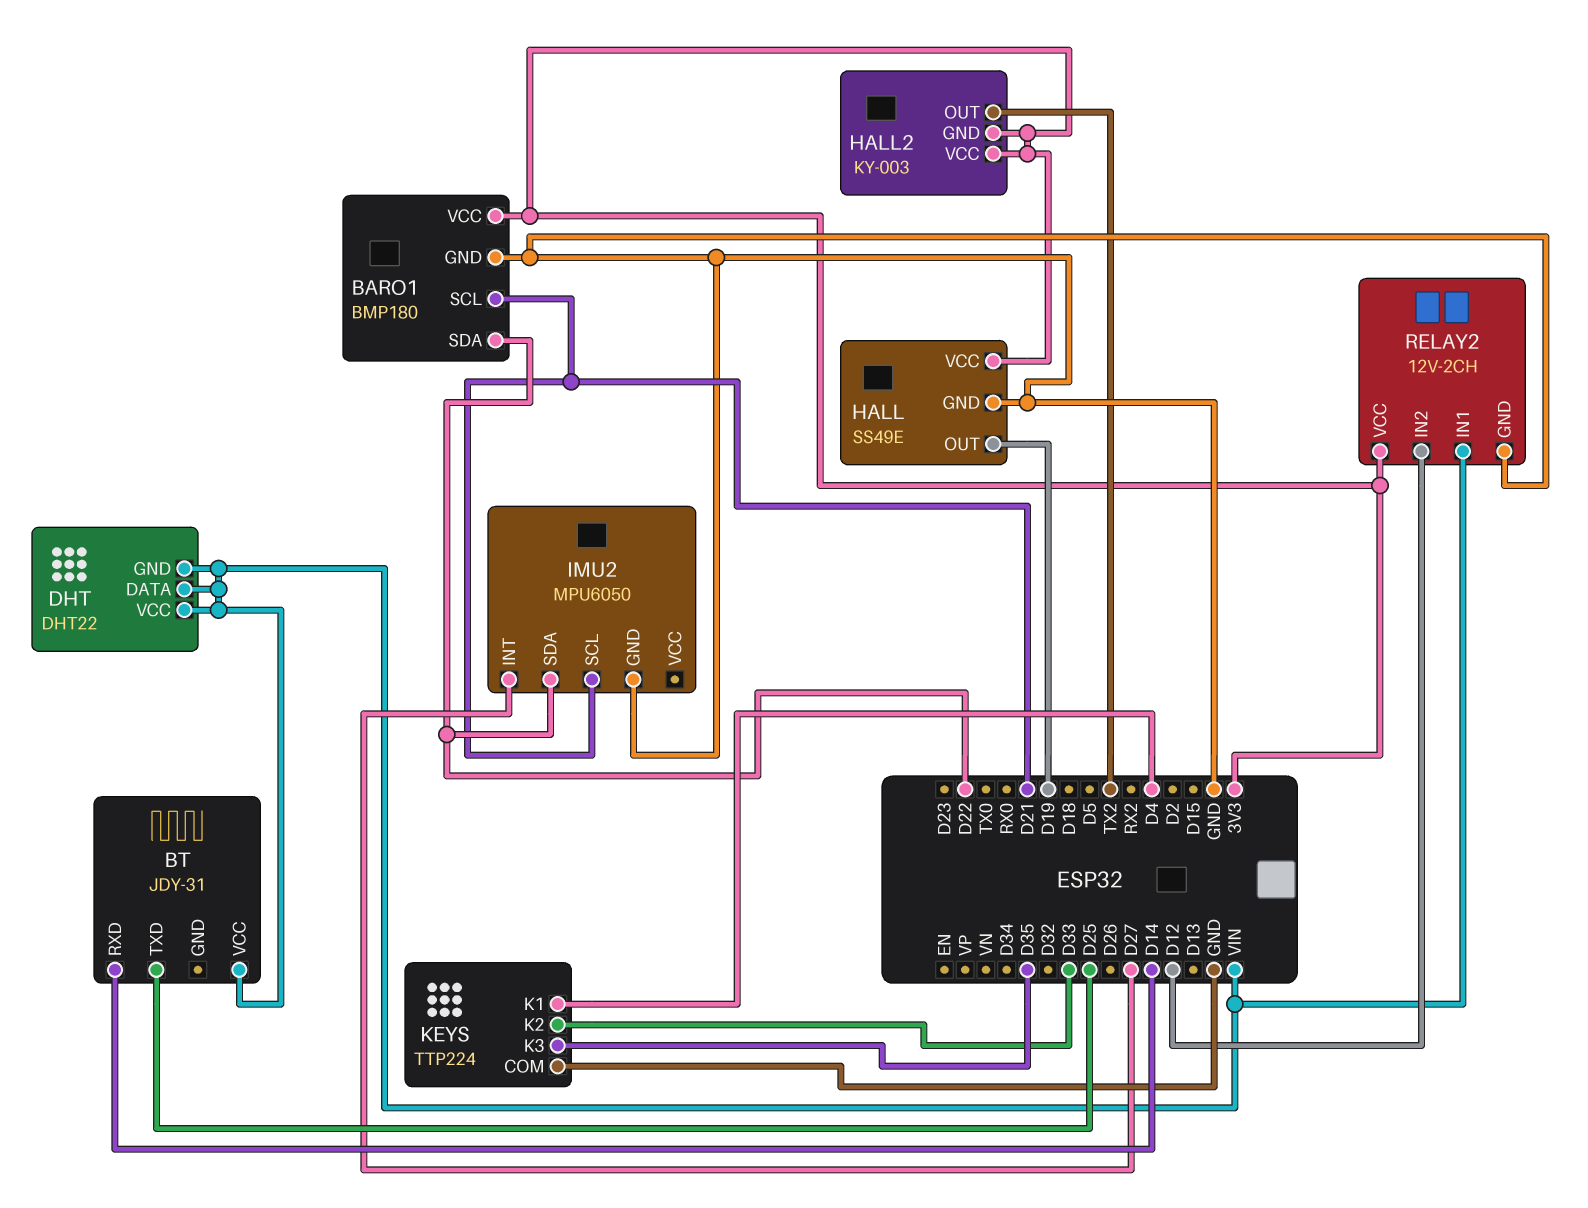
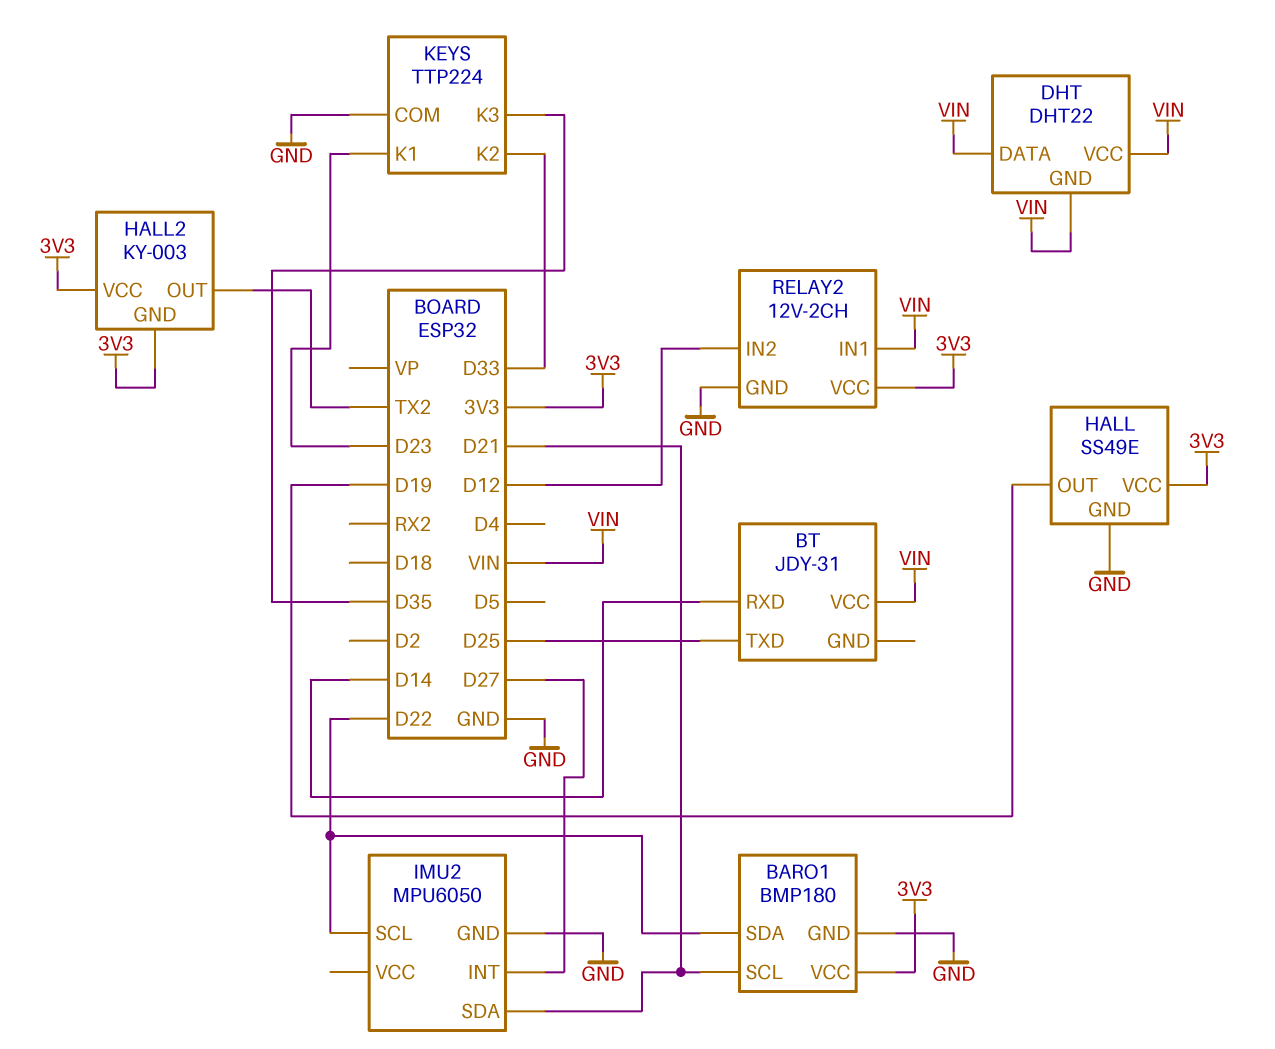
IMU2 pin SCL: D21 -> D22
IMU2 pin SDA: D22 -> D21
KEYS pin K1: D4 -> D23

